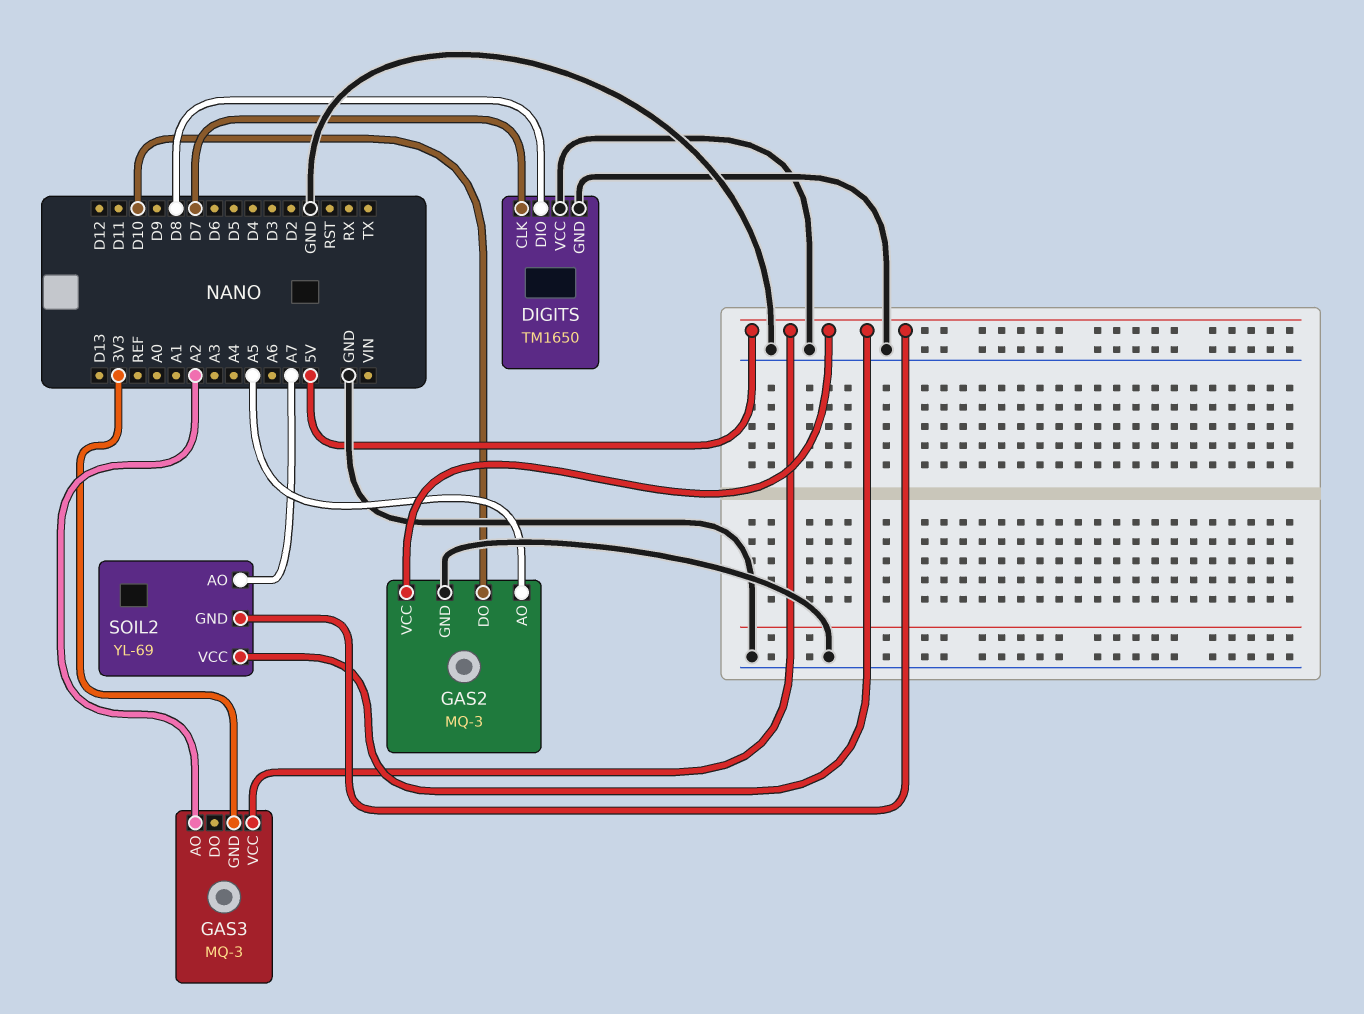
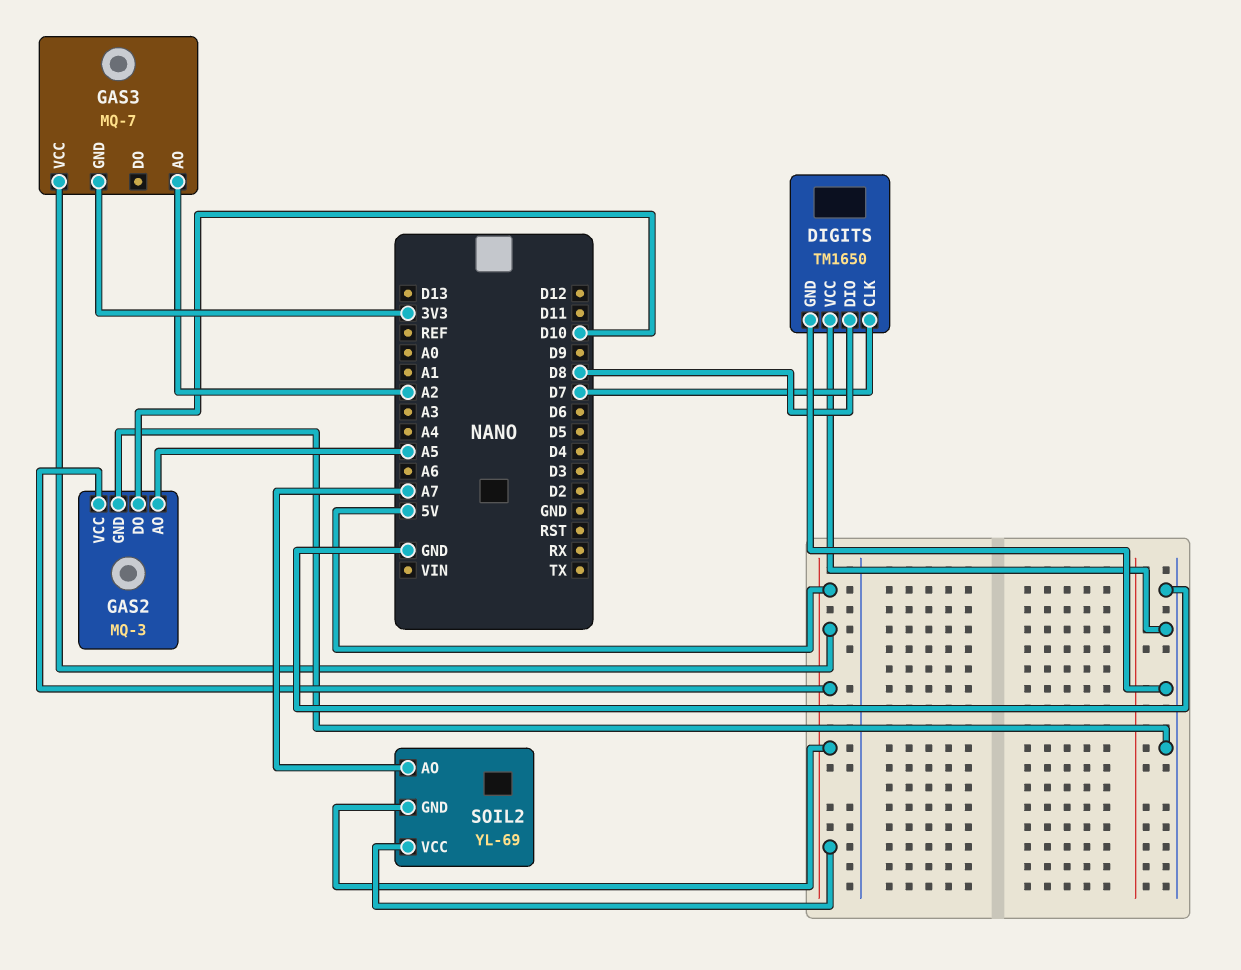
GAS3: MQ-3 -> MQ-7

